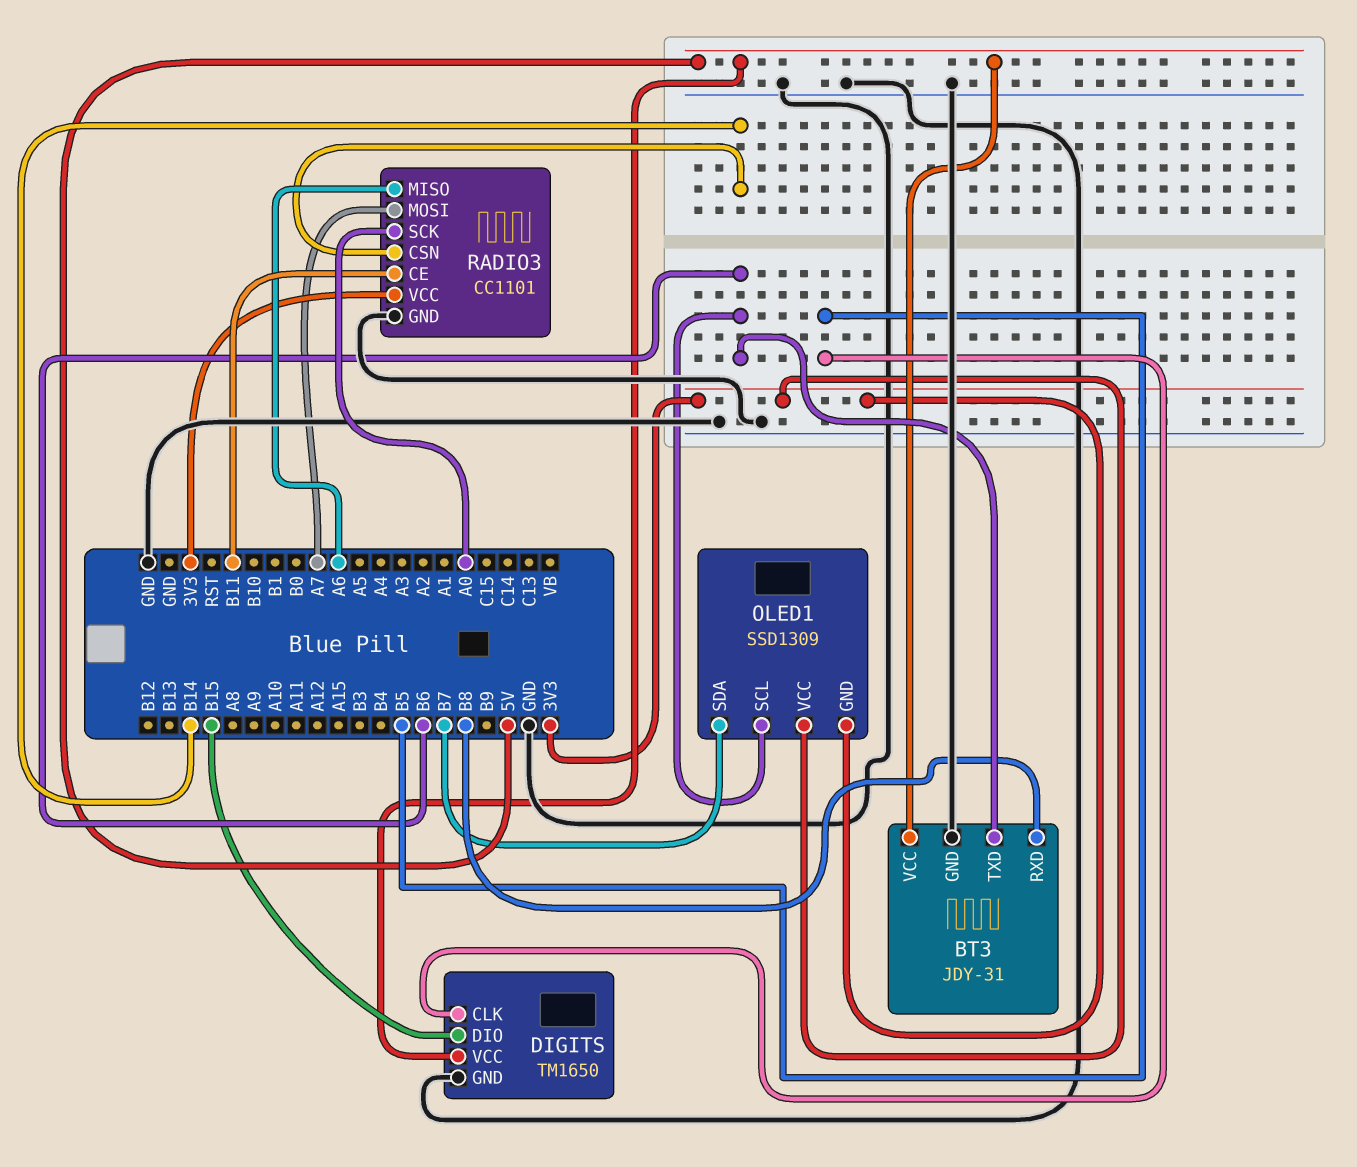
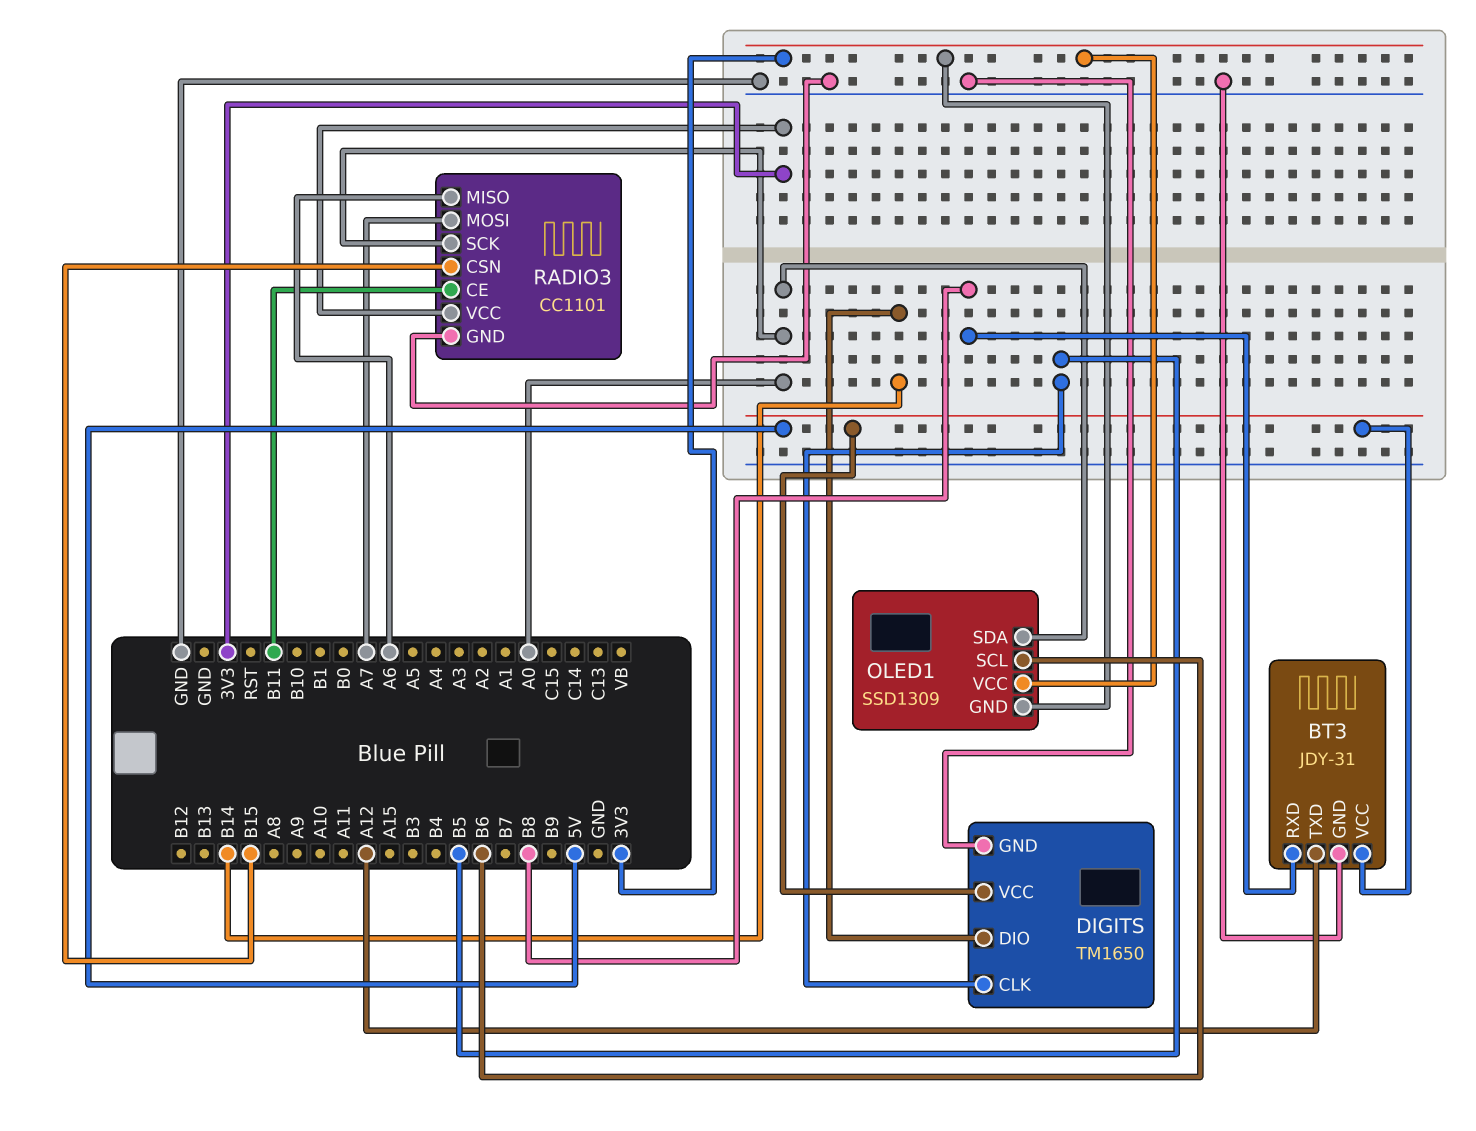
BT3 pin TXD: B6 -> A12
DIGITS pin DIO: B15 -> B14
OLED1 pin SDA: B7 -> A0
RADIO3 pin CSN: B14 -> B15

